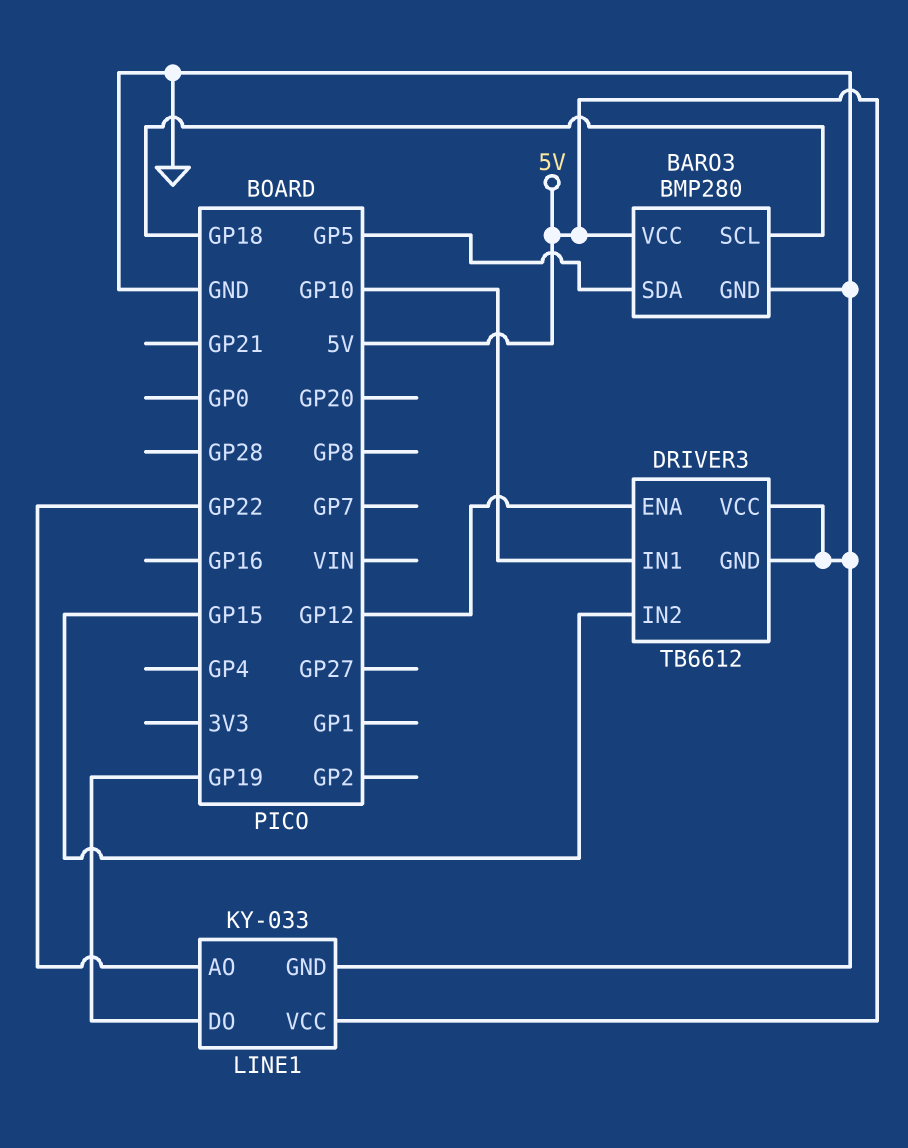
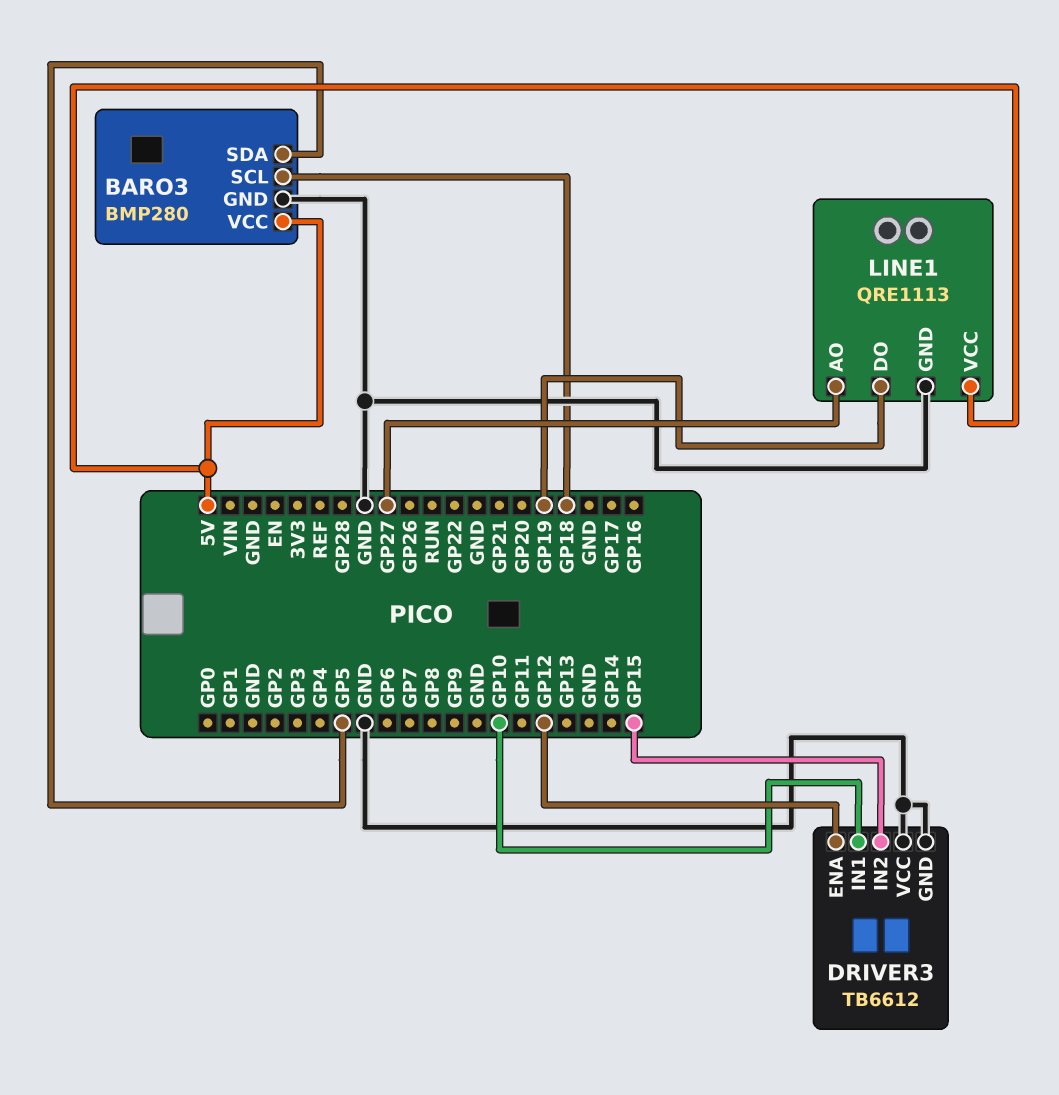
LINE1: KY-033 -> QRE1113
LINE1 pin AO: GP22 -> GP27

